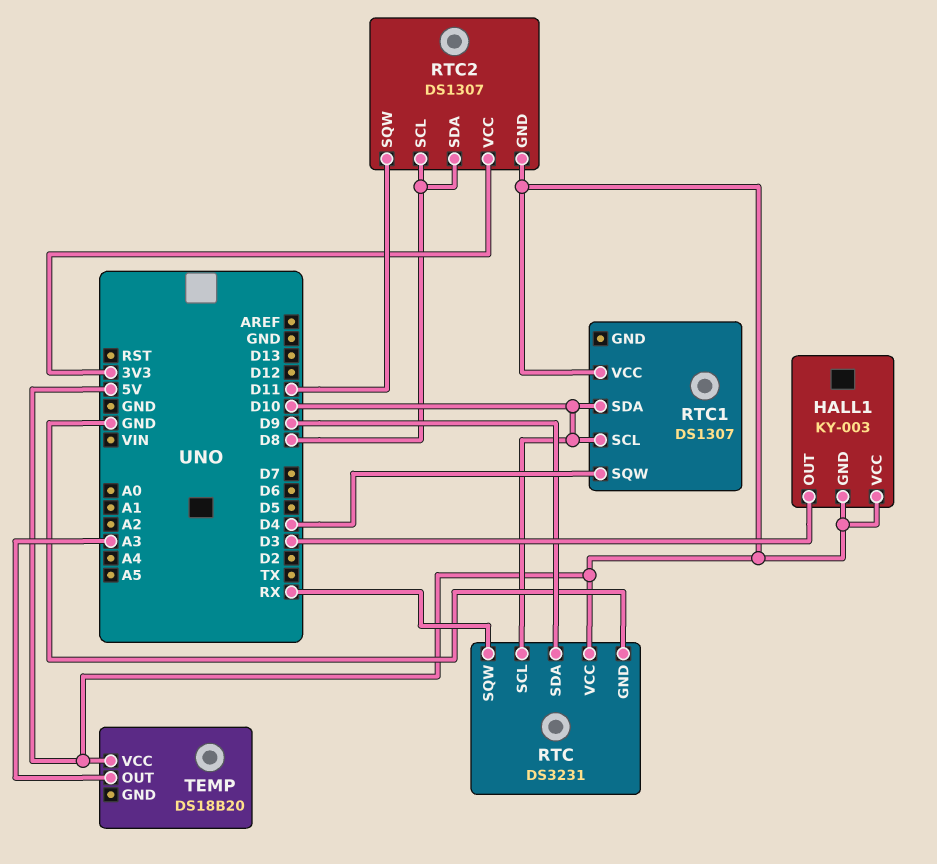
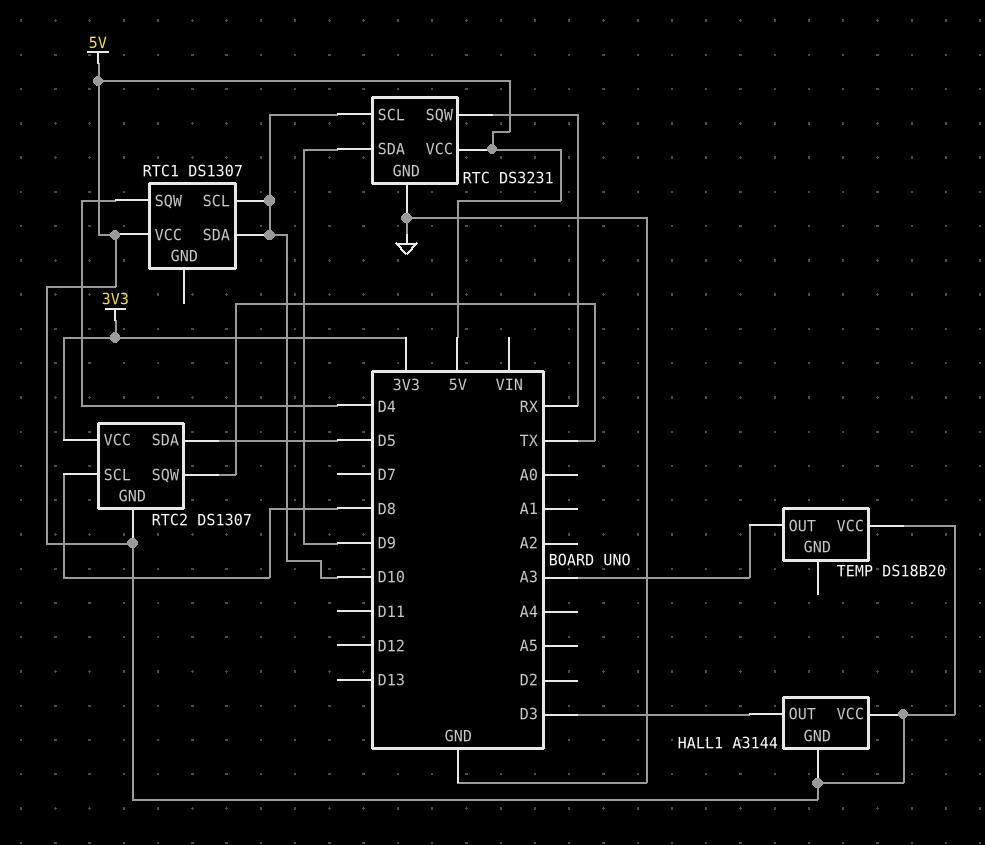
HALL1: KY-003 -> A3144
RTC2 pin SDA: D8 -> D5
RTC2 pin SQW: D11 -> TX

